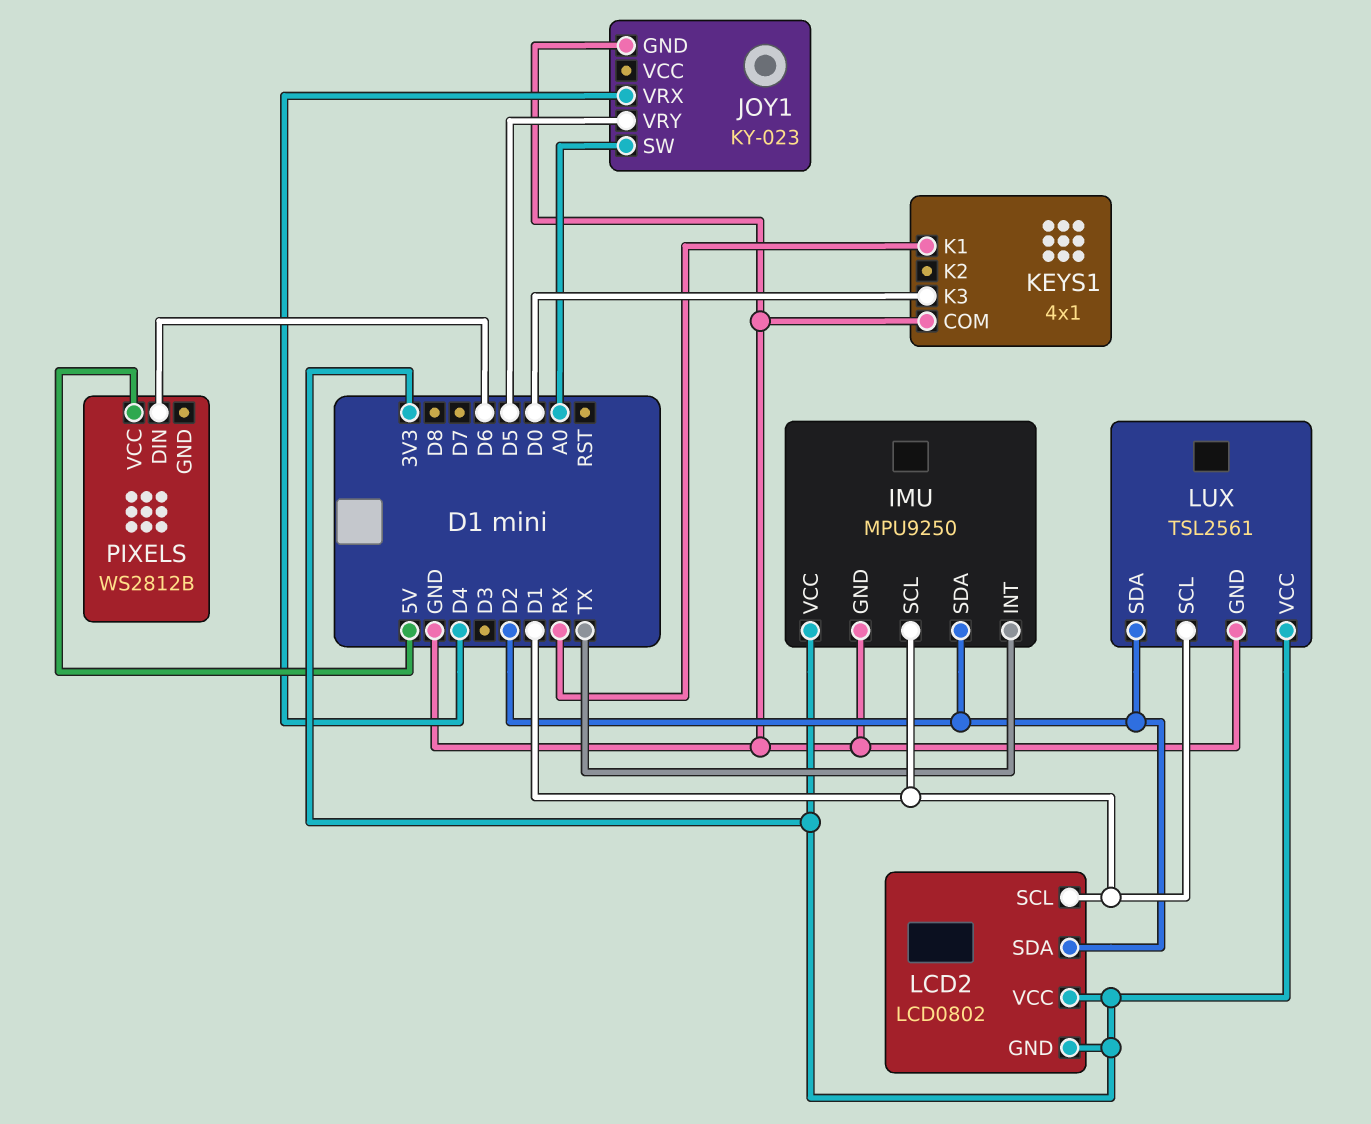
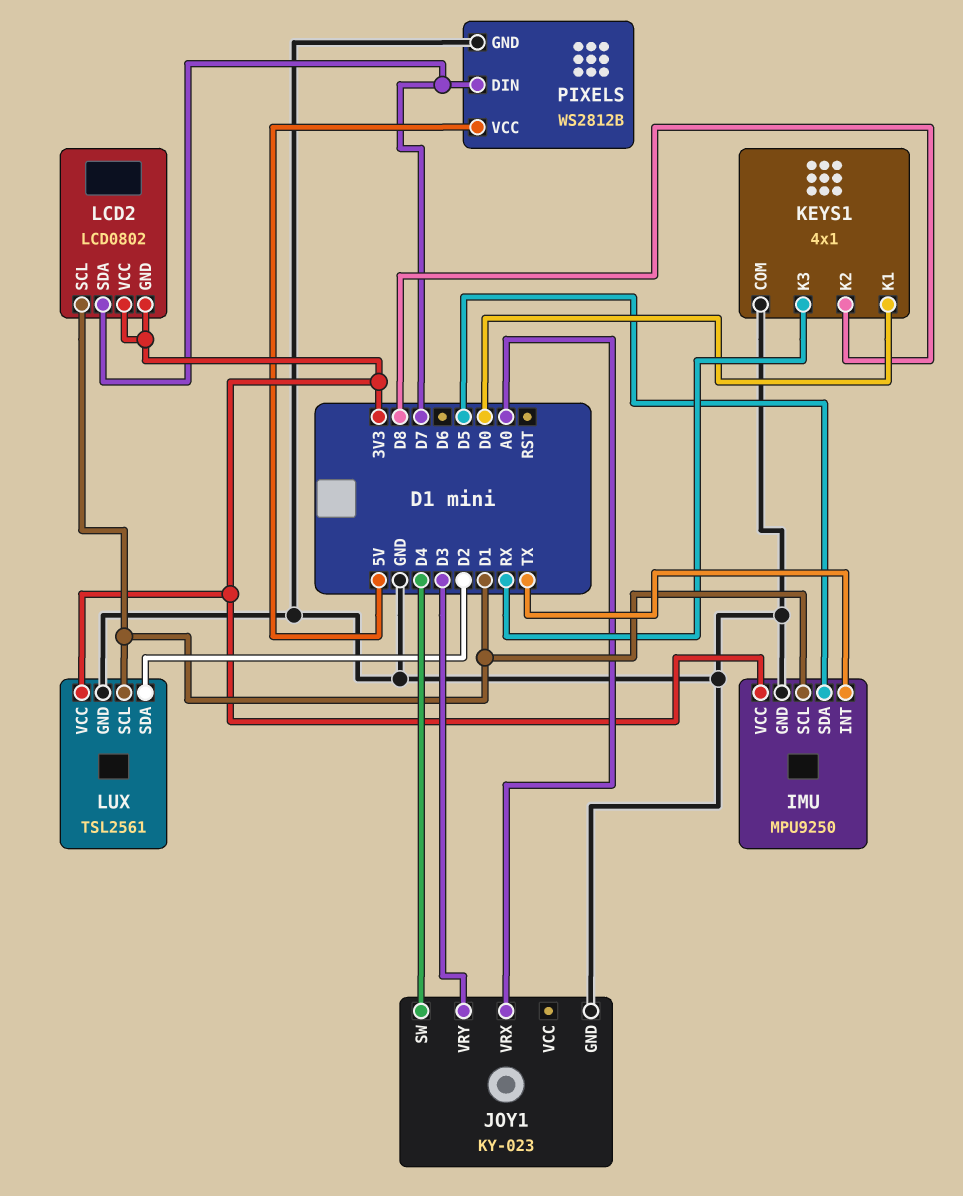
IMU pin SDA: D2 -> D5
JOY1 pin SW: A0 -> D4
JOY1 pin VRX: D4 -> A0
JOY1 pin VRY: D5 -> D3
KEYS1 pin K1: RX -> D0
KEYS1 pin K2: none -> D8
KEYS1 pin K3: D0 -> RX
LCD2 pin SDA: D2 -> D7
PIXELS pin DIN: D6 -> D7
PIXELS pin GND: none -> GND

